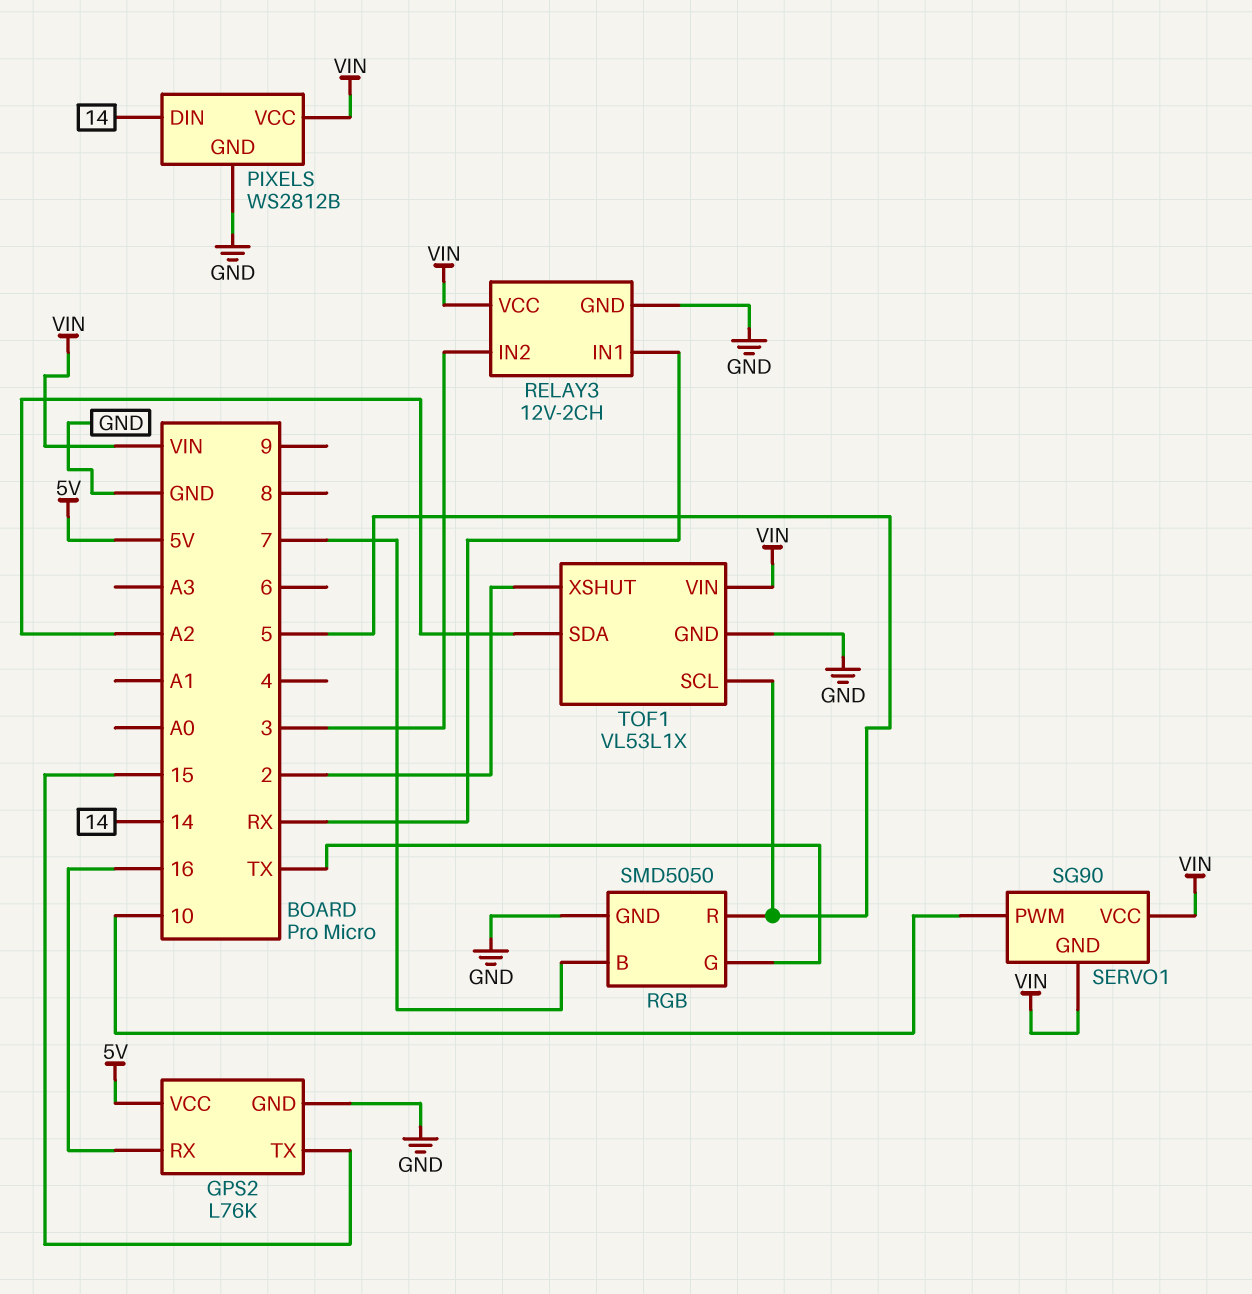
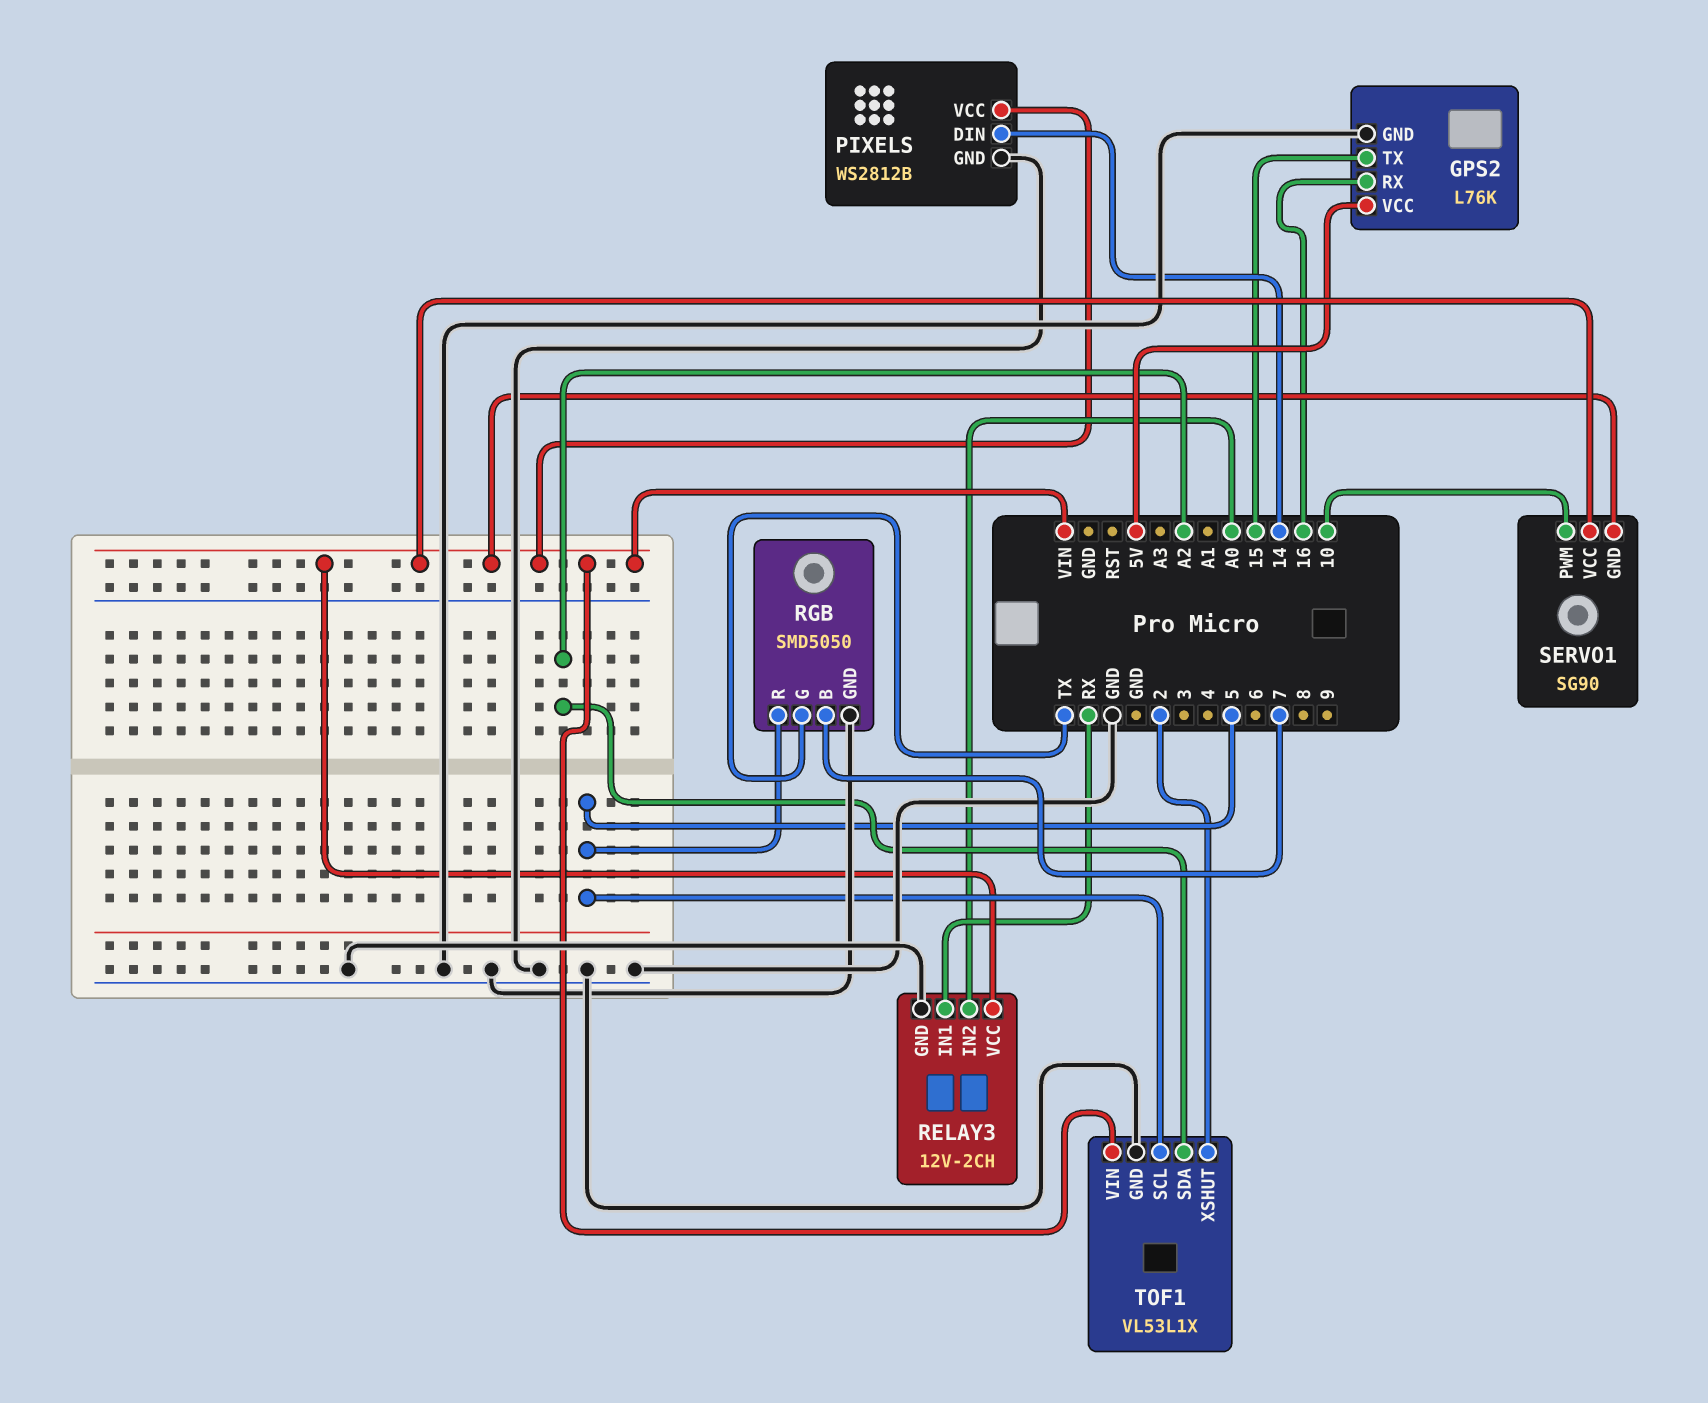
RELAY3 pin IN2: 3 -> A0

